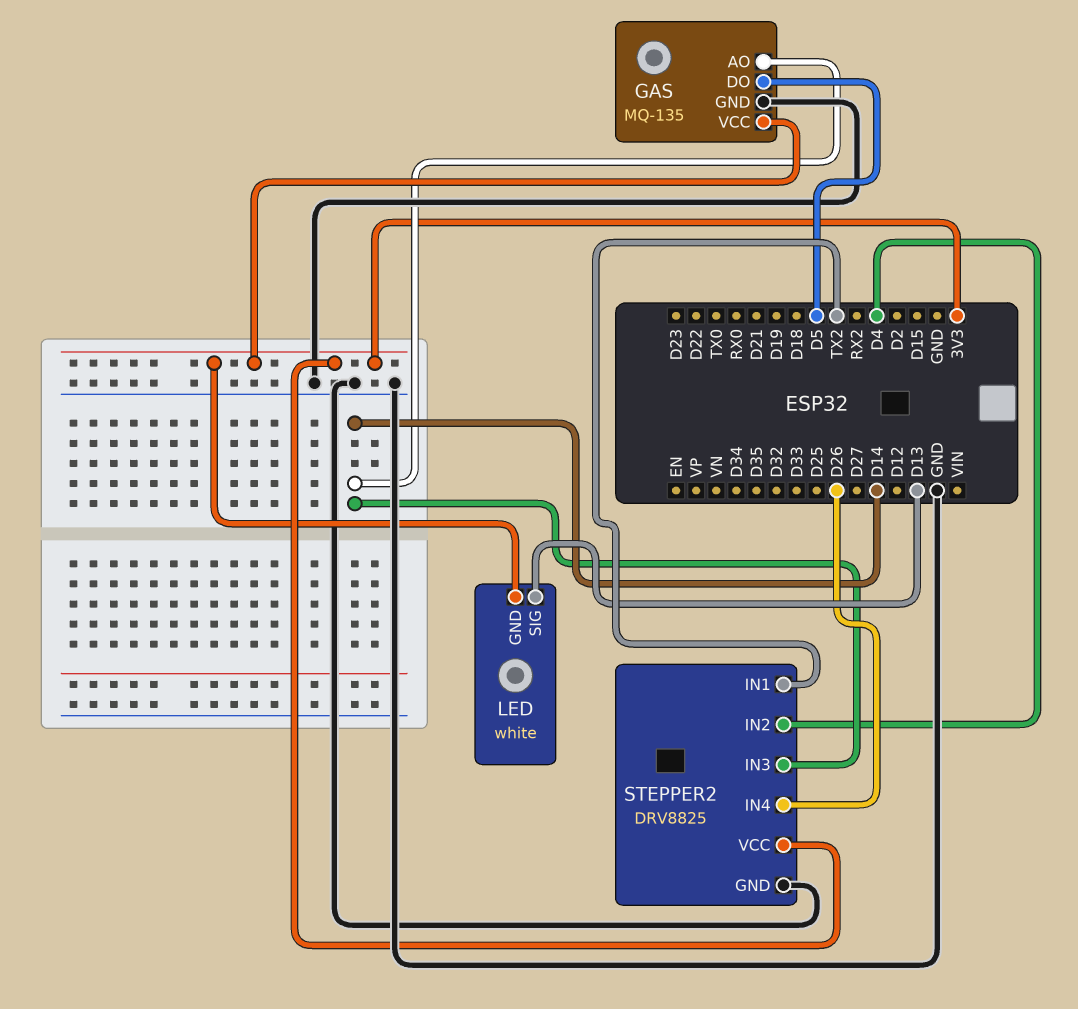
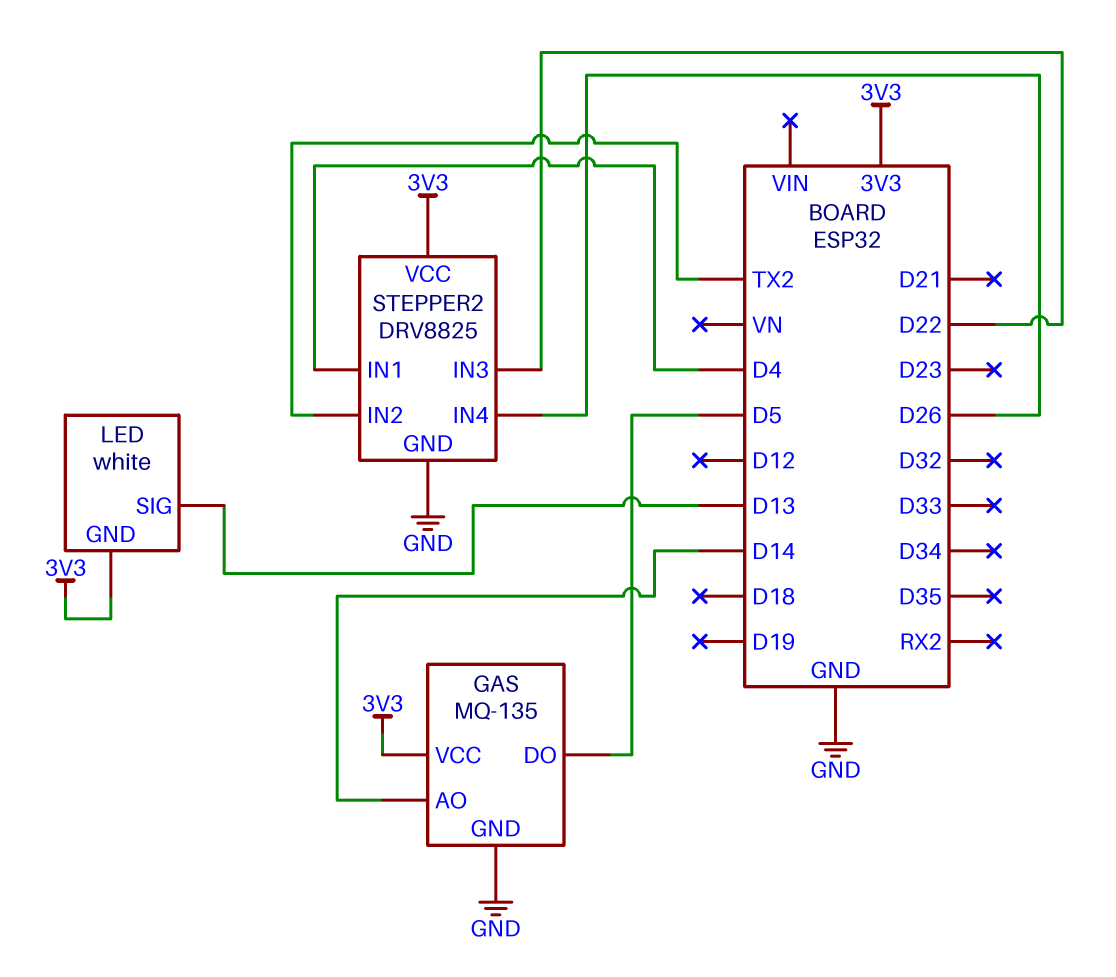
STEPPER2 pin IN1: TX2 -> D4
STEPPER2 pin IN2: D4 -> TX2
STEPPER2 pin IN3: D14 -> D22

